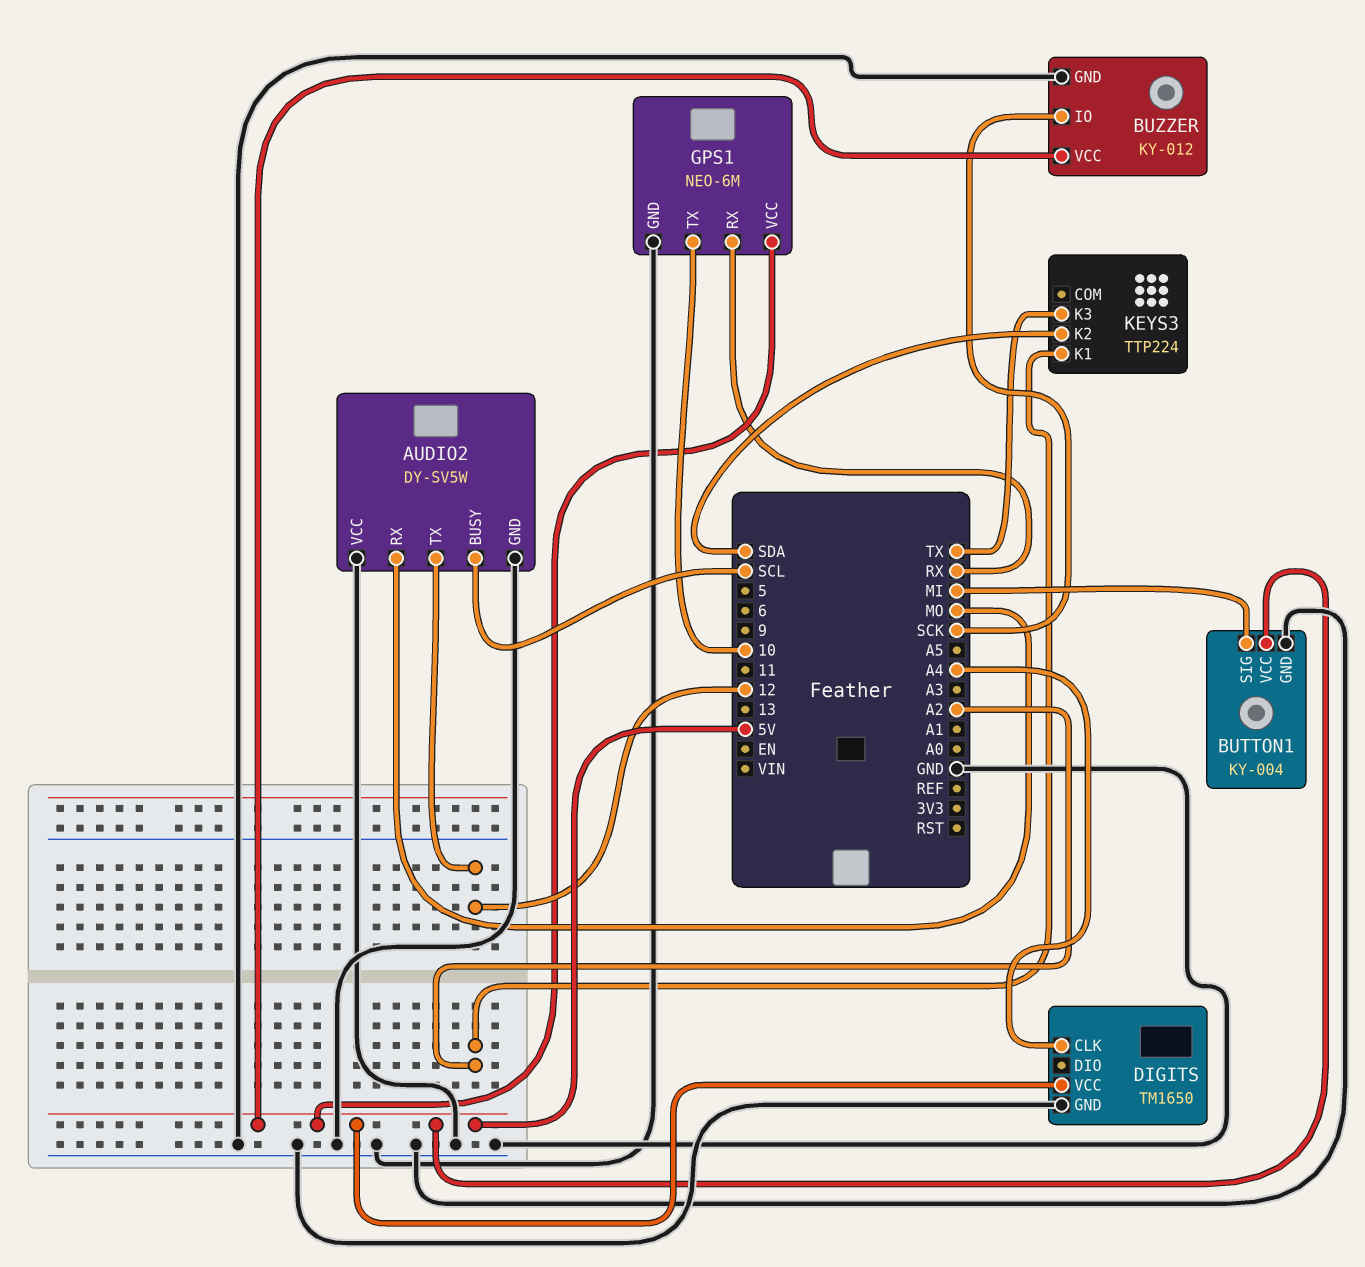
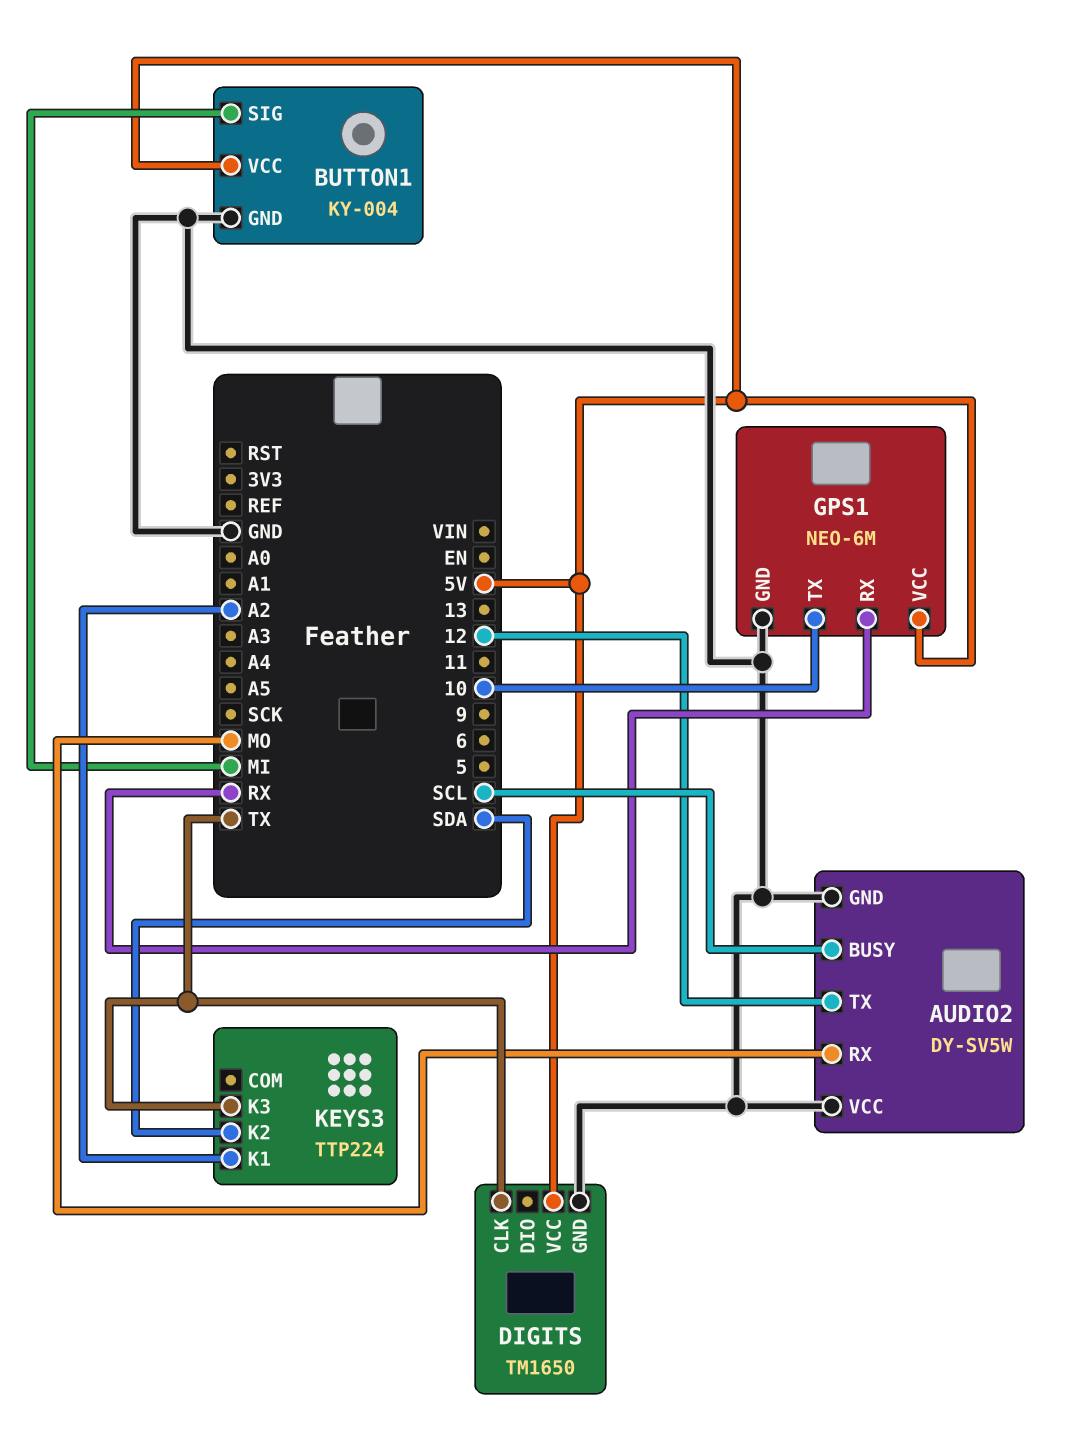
BUZZER: KY-012 -> none
BUZZER pin GND: GND -> none
BUZZER pin IO: SCK -> none
BUZZER pin VCC: 5V -> none
DIGITS pin CLK: A4 -> TX

